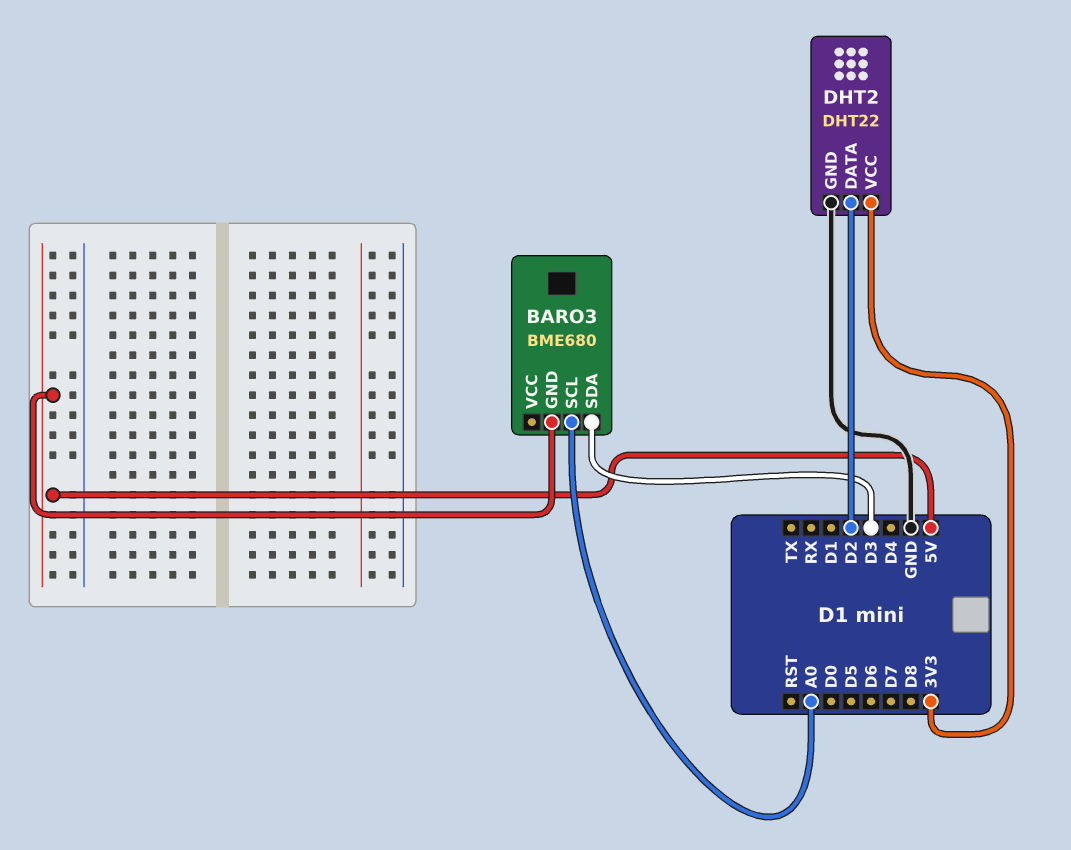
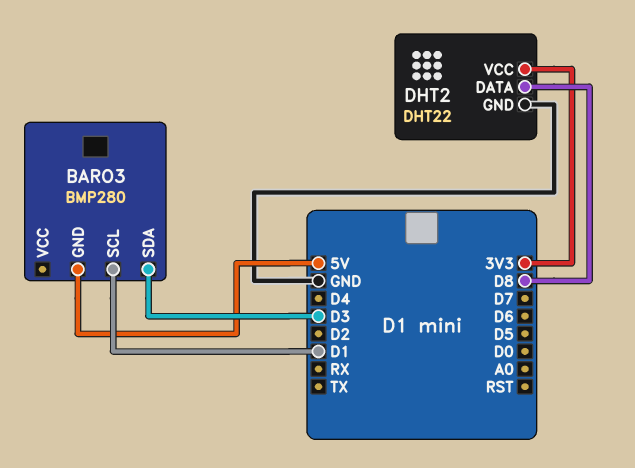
BARO3: BME680 -> BMP280
BARO3 pin SCL: A0 -> D1
DHT2 pin DATA: D2 -> D8

